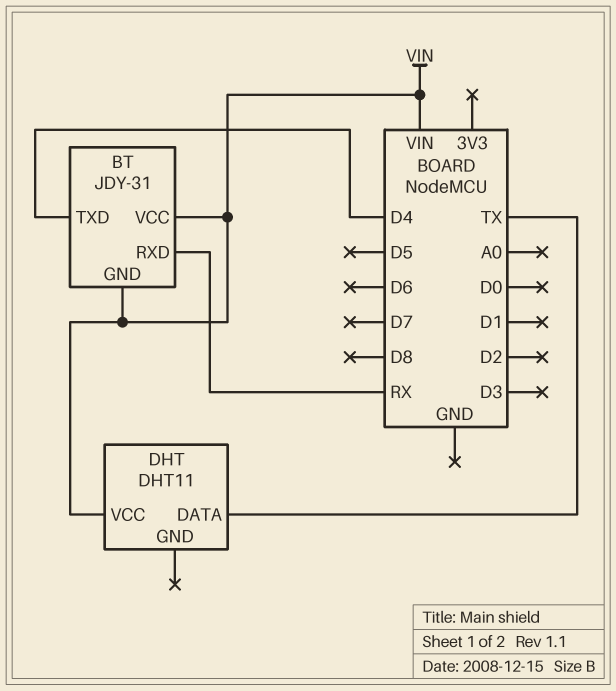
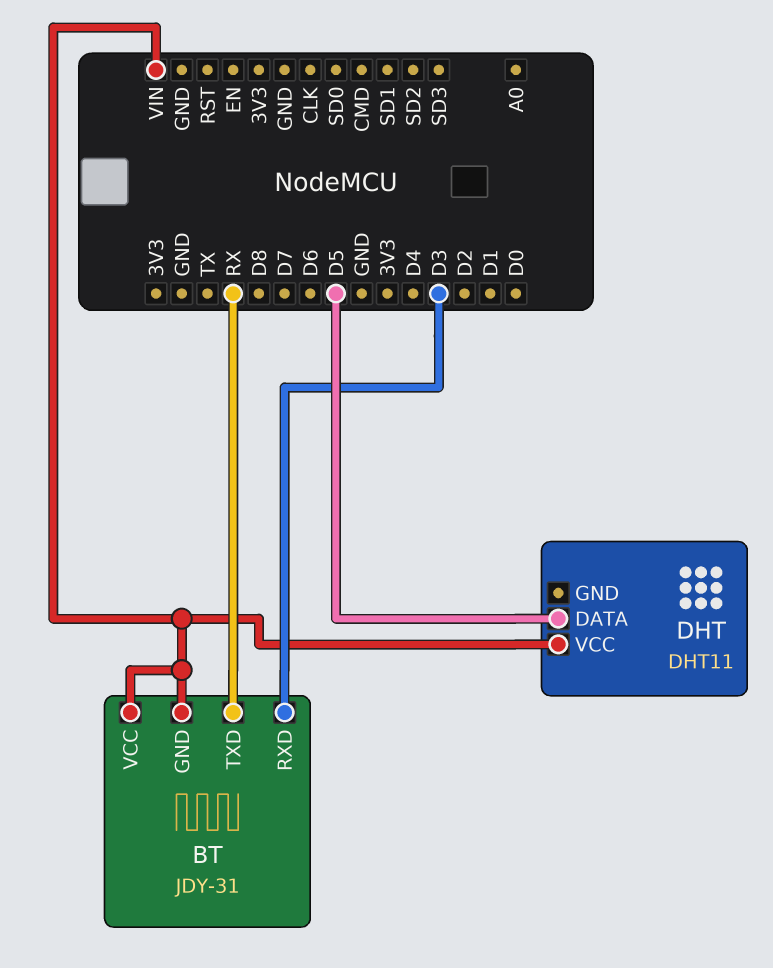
BT pin RXD: RX -> D3
BT pin TXD: D4 -> RX
DHT pin DATA: TX -> D5

